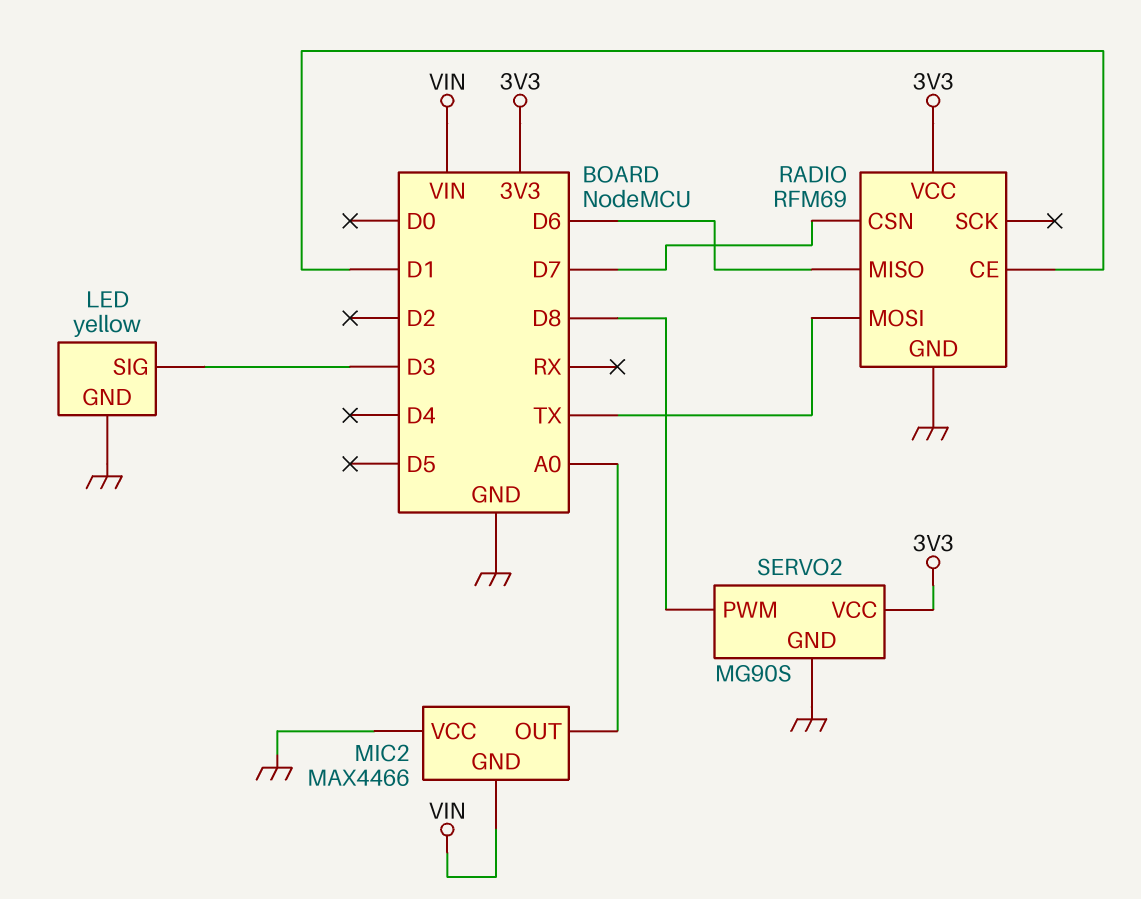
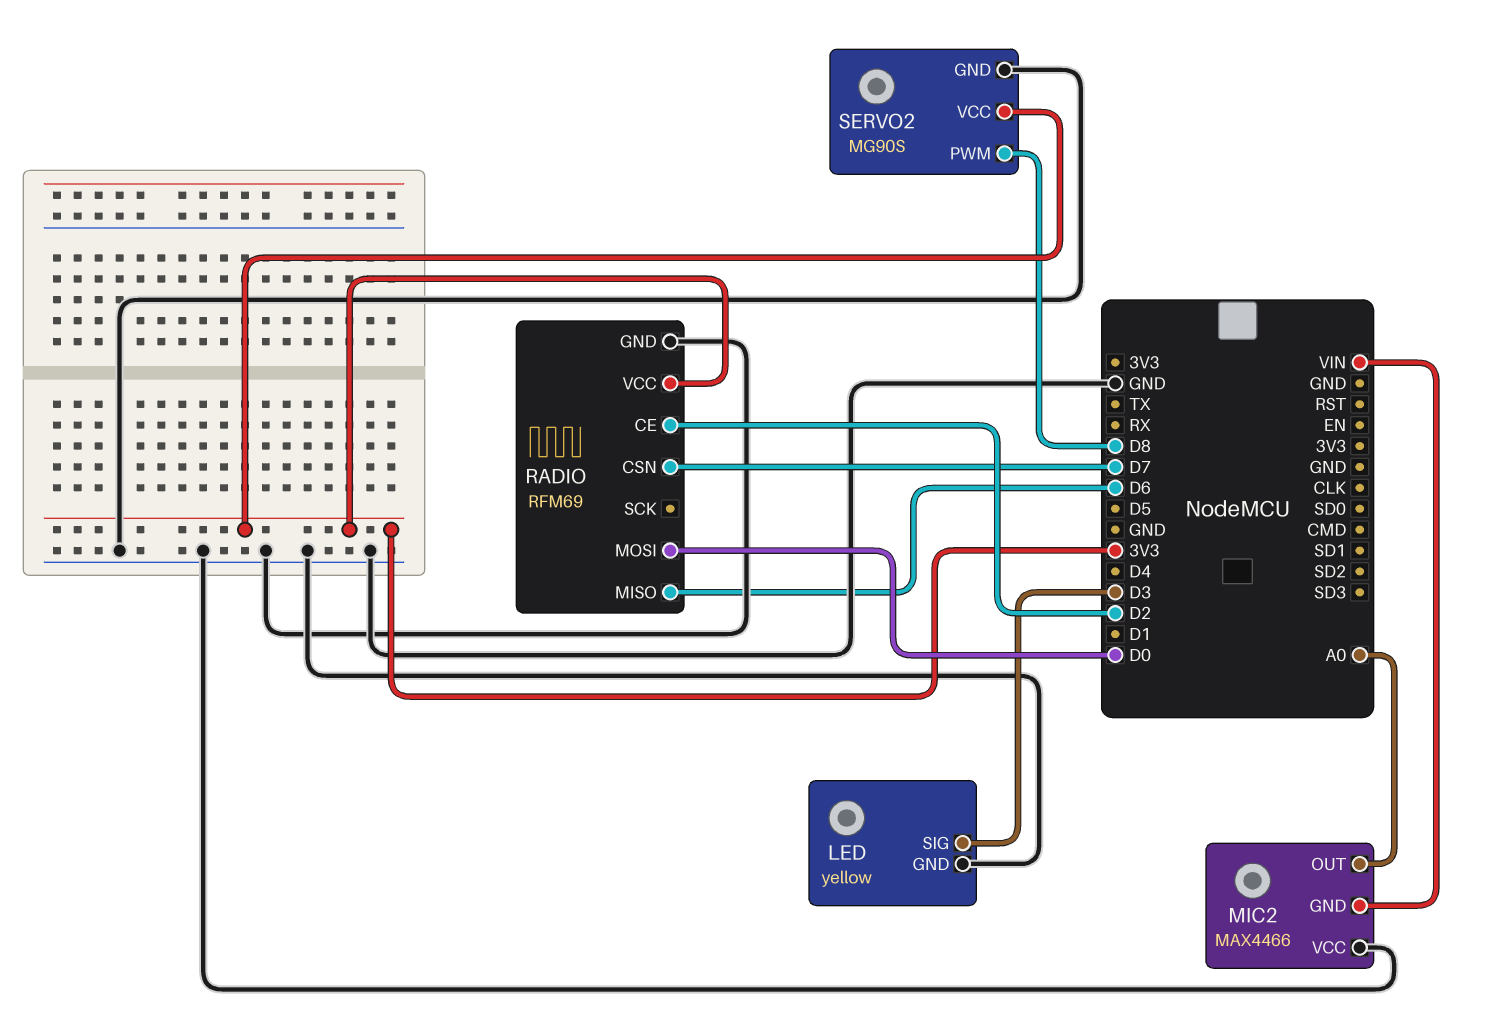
RADIO pin CE: D1 -> D2
RADIO pin MOSI: TX -> D0

